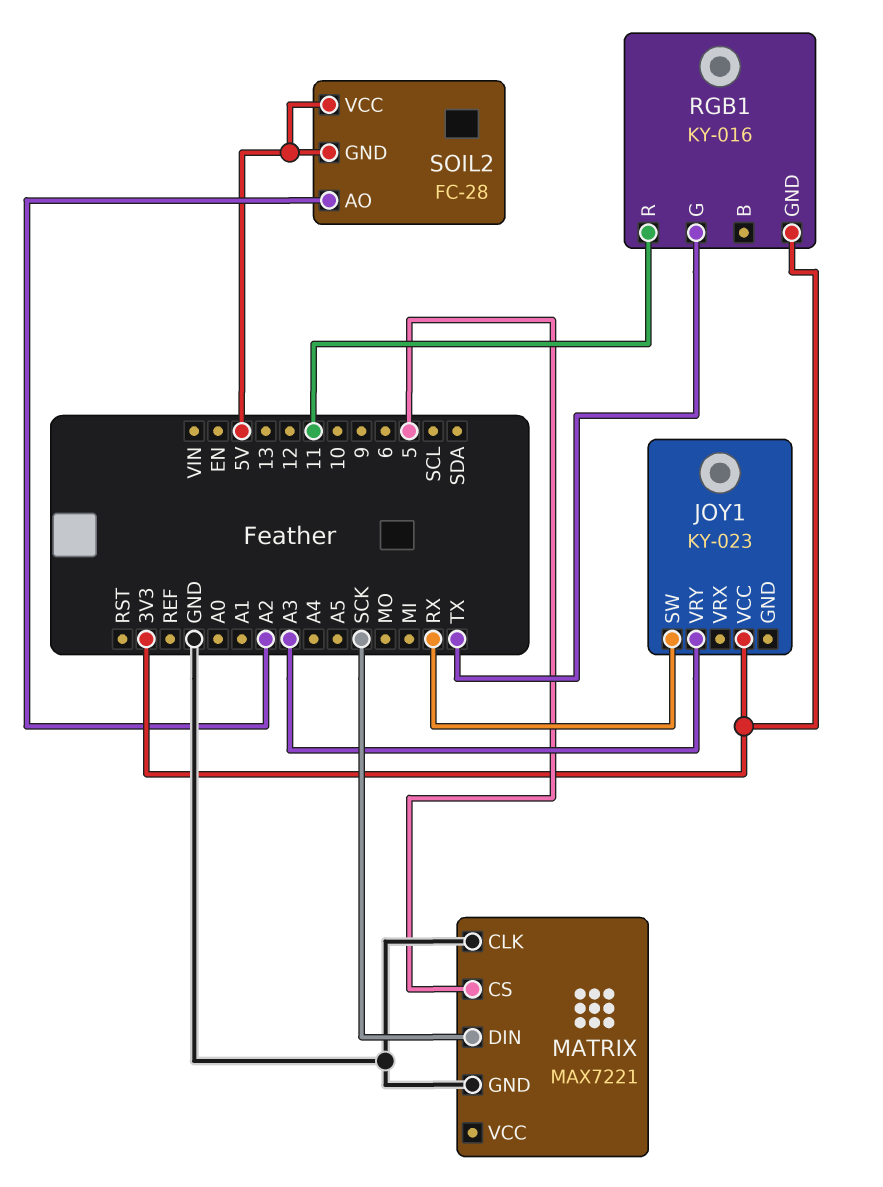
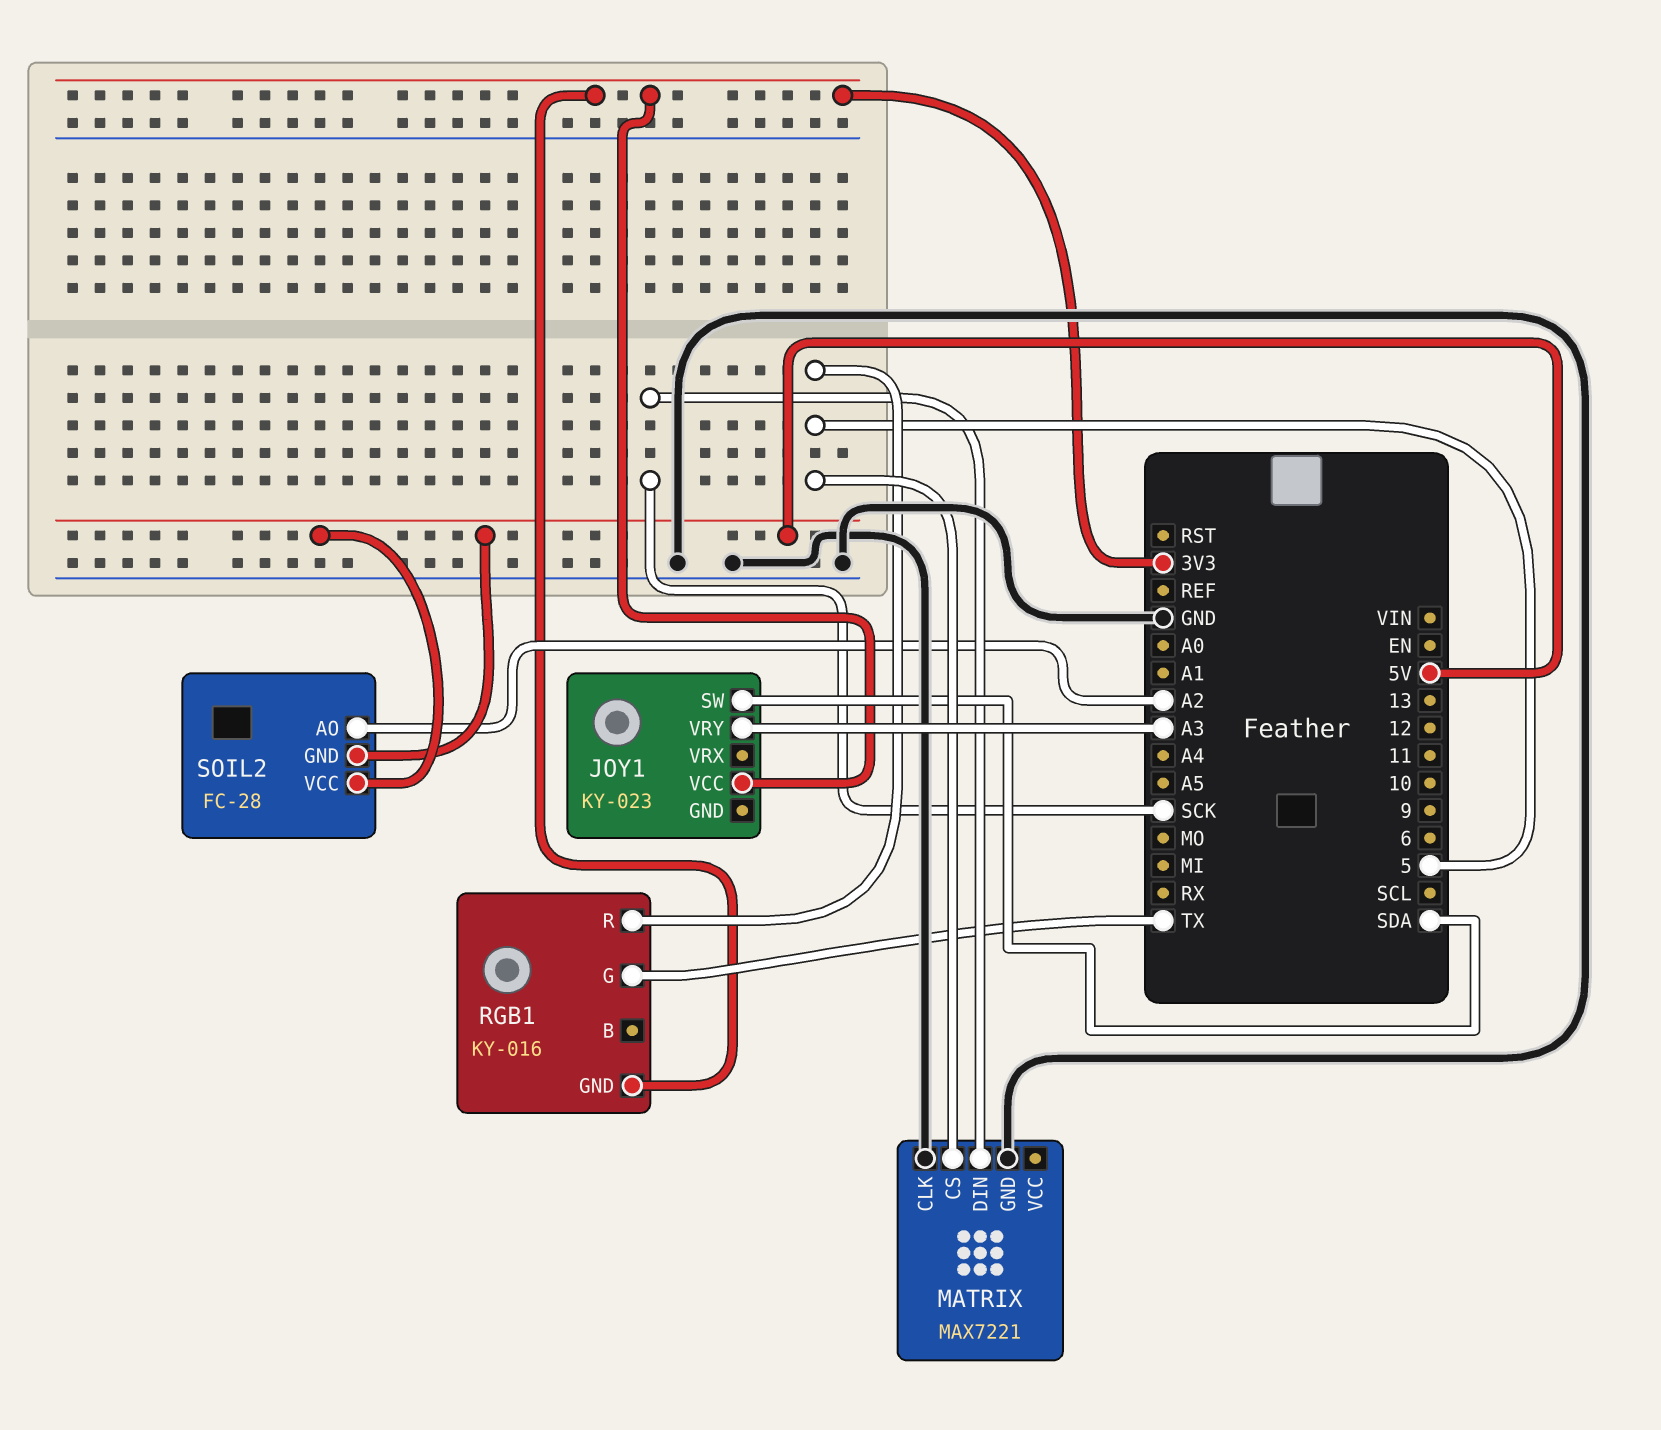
JOY1 pin SW: RX -> SDA
RGB1 pin R: 11 -> 5

